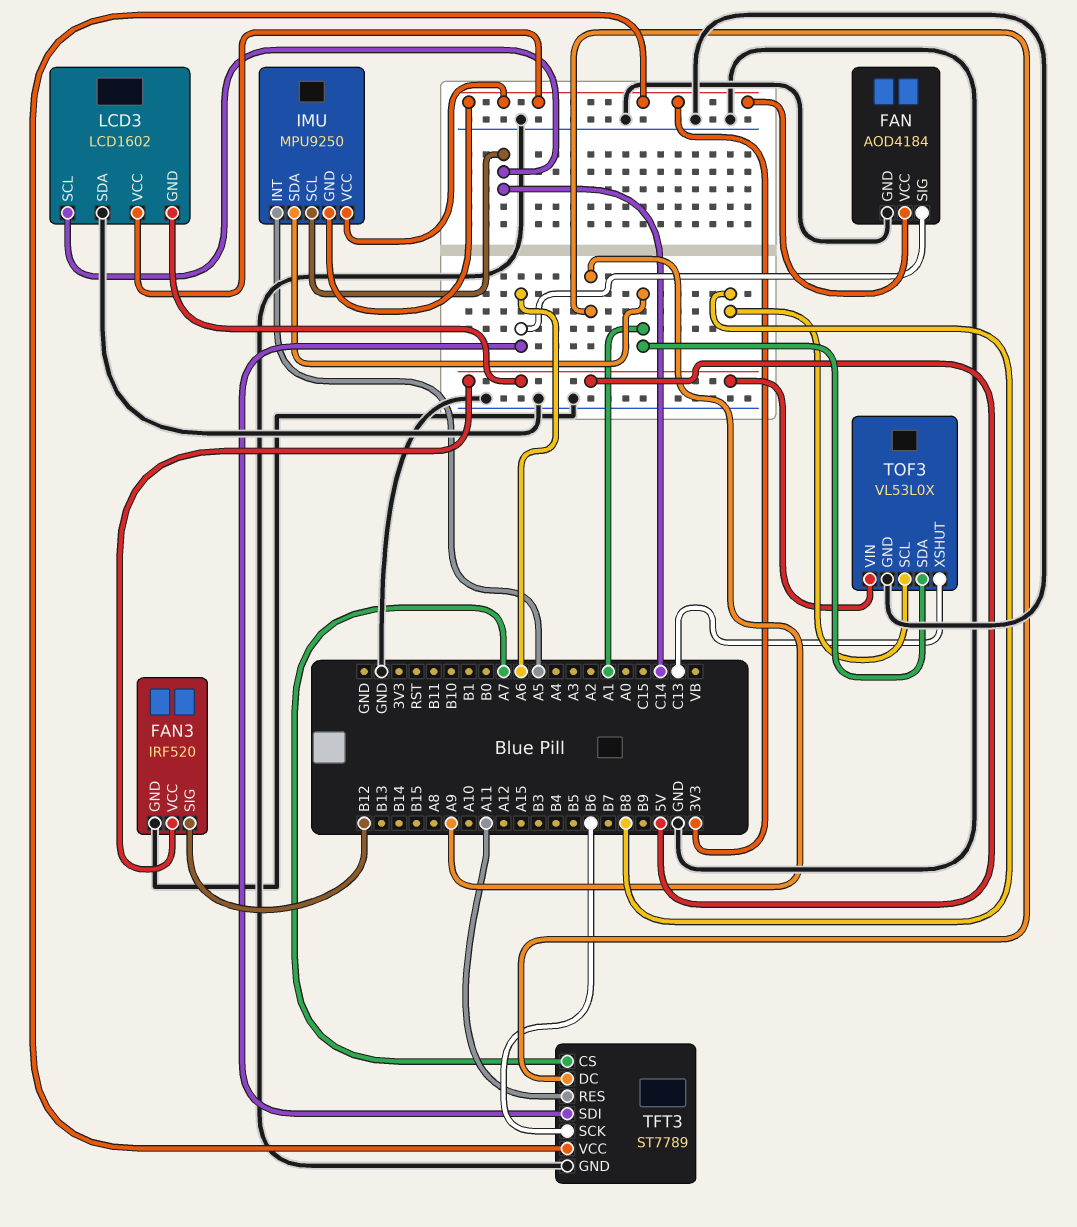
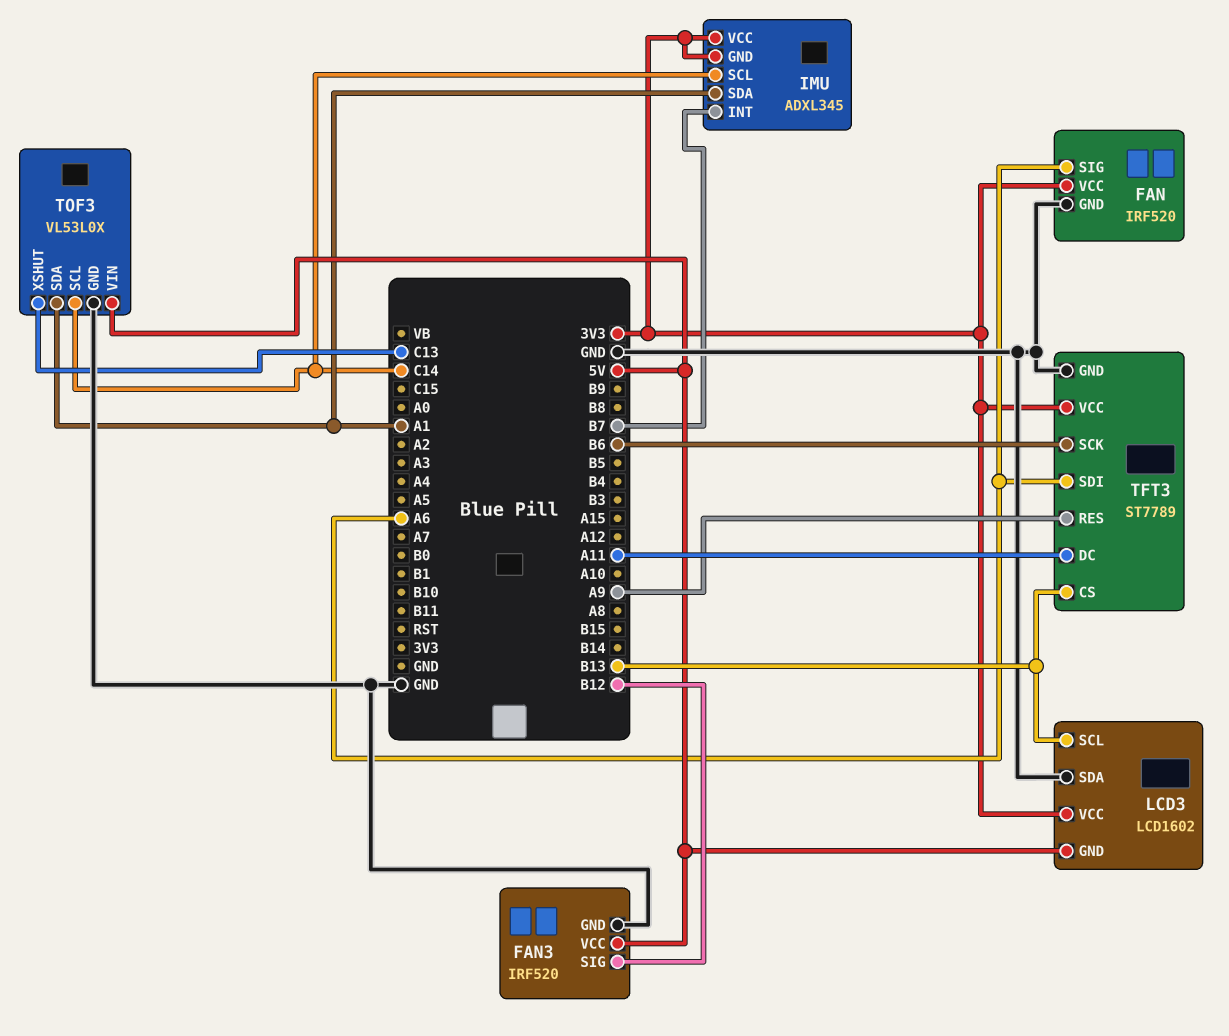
FAN: AOD4184 -> IRF520
IMU: MPU9250 -> ADXL345
IMU pin INT: A5 -> B7
LCD3 pin SCL: C14 -> B13
TFT3 pin CS: A7 -> B13
TFT3 pin DC: A9 -> A11
TFT3 pin RES: A11 -> A9
TOF3 pin SCL: B8 -> C14

